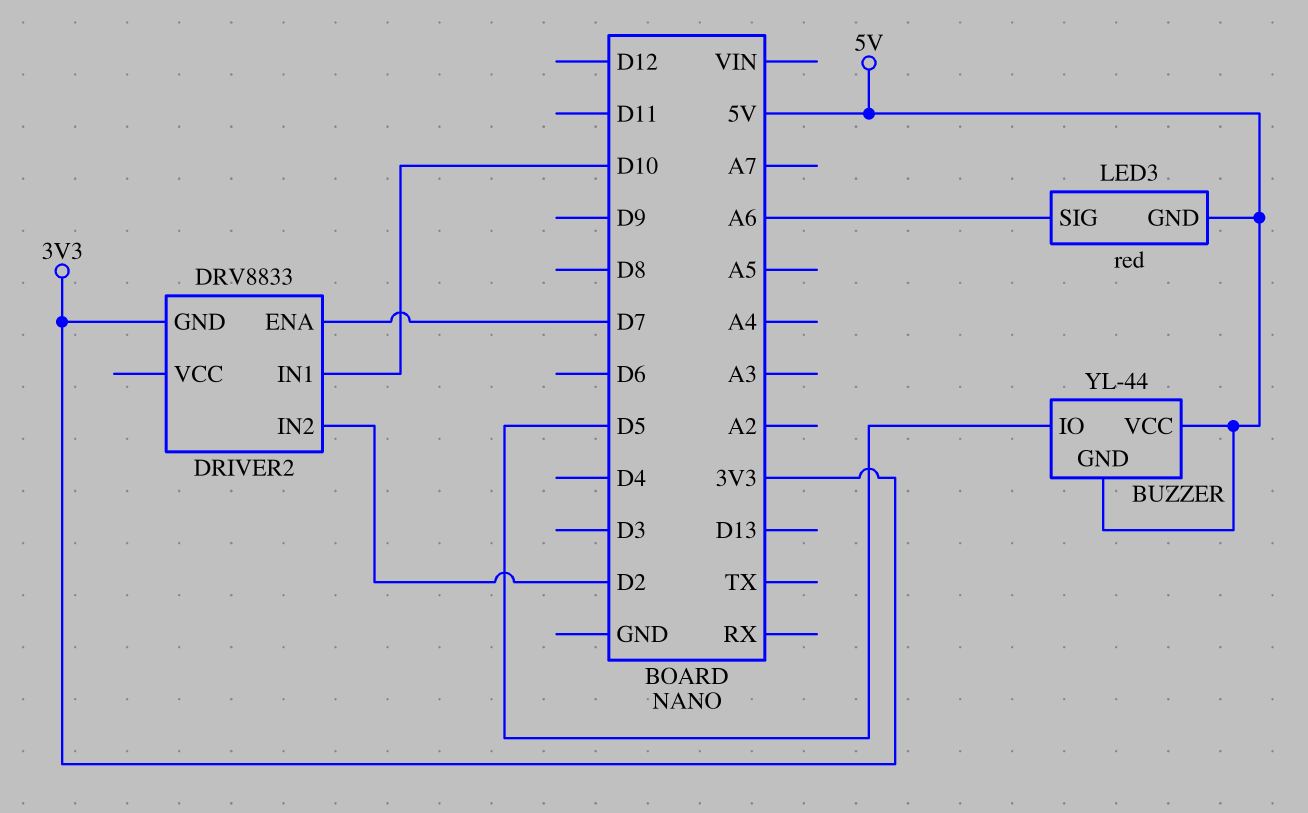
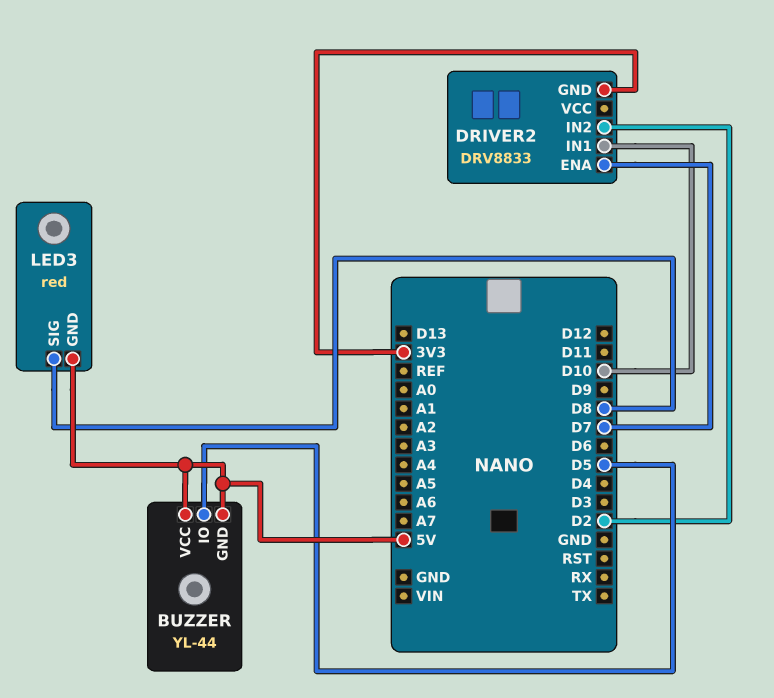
LED3 pin SIG: A6 -> D8

